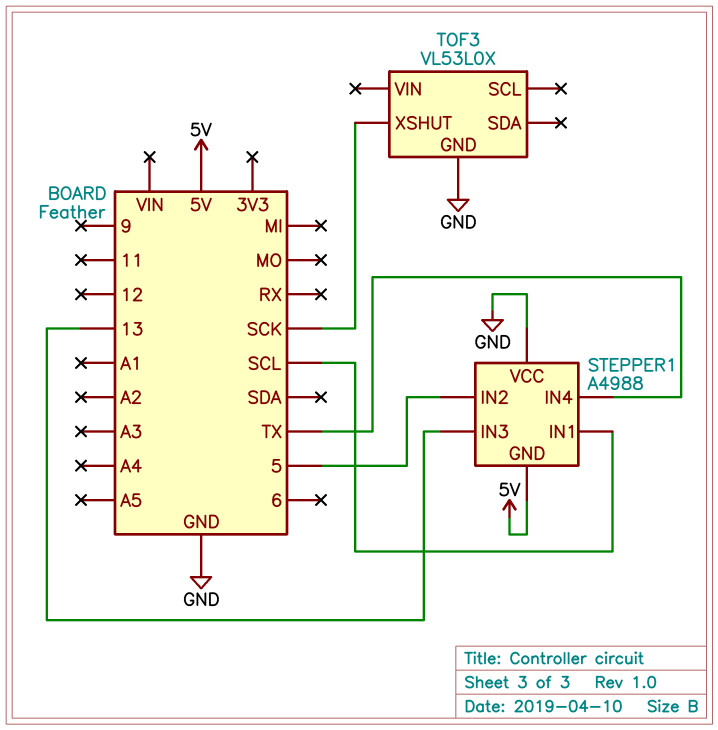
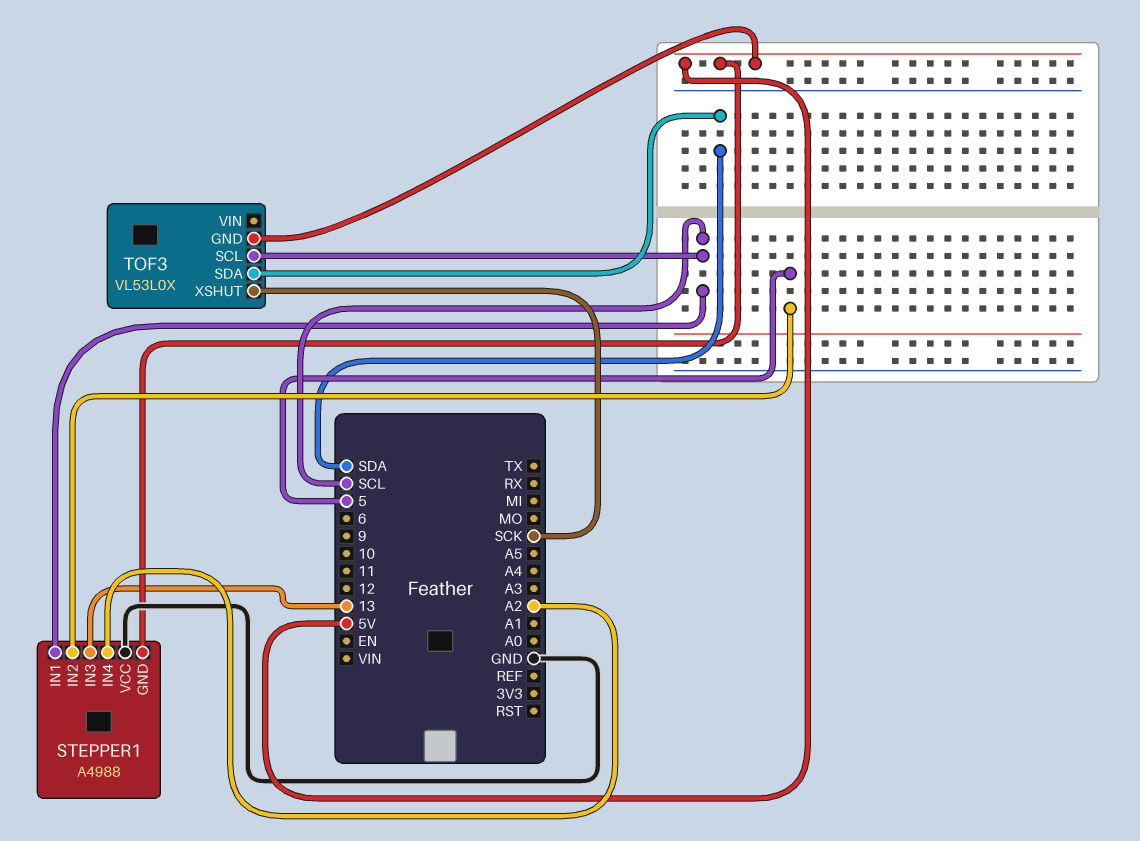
STEPPER1 pin IN4: TX -> A2
TOF3 pin GND: GND -> 5V
TOF3 pin SCL: none -> SCL
TOF3 pin SDA: none -> SDA

